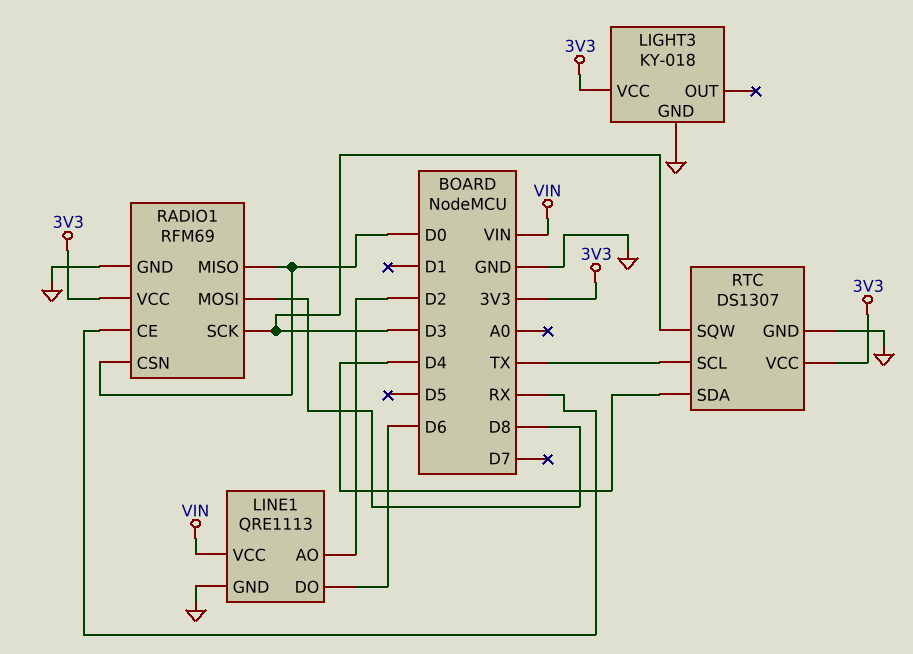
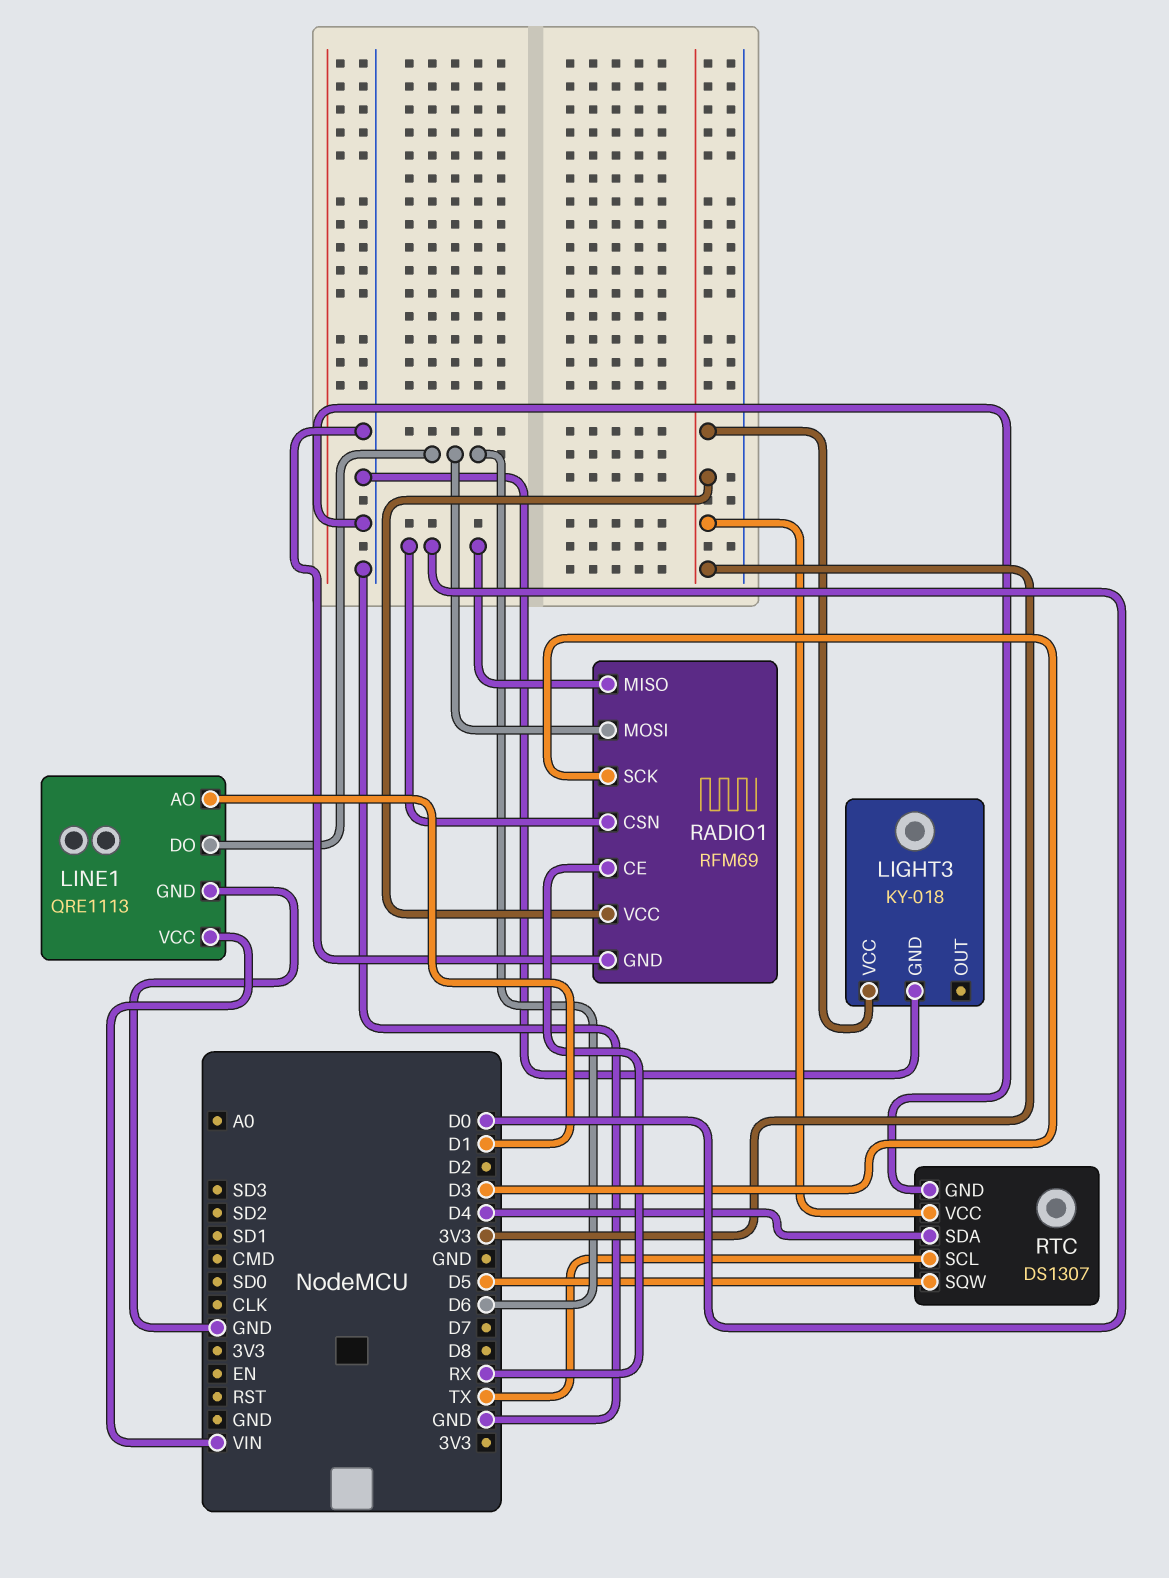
LINE1 pin AO: D2 -> D1
RADIO1 pin MOSI: D8 -> D6
RTC pin SQW: D3 -> D5

